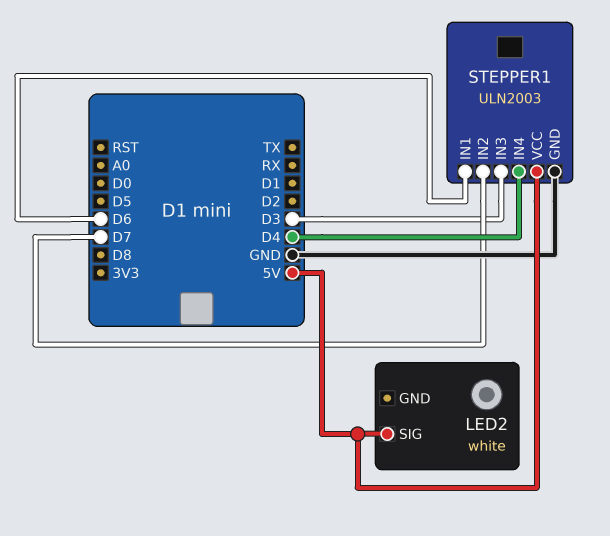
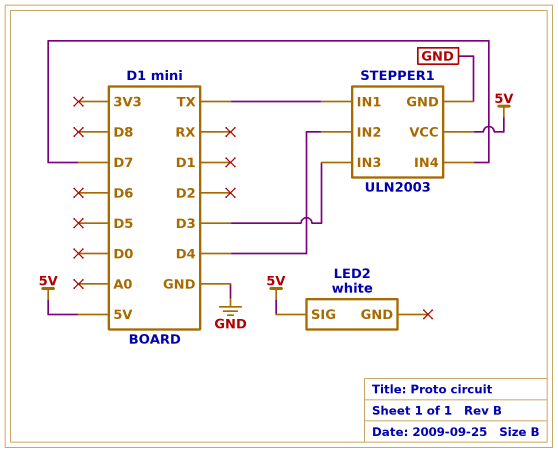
STEPPER1 pin IN1: D6 -> TX
STEPPER1 pin IN2: D7 -> D4
STEPPER1 pin IN4: D4 -> D7

